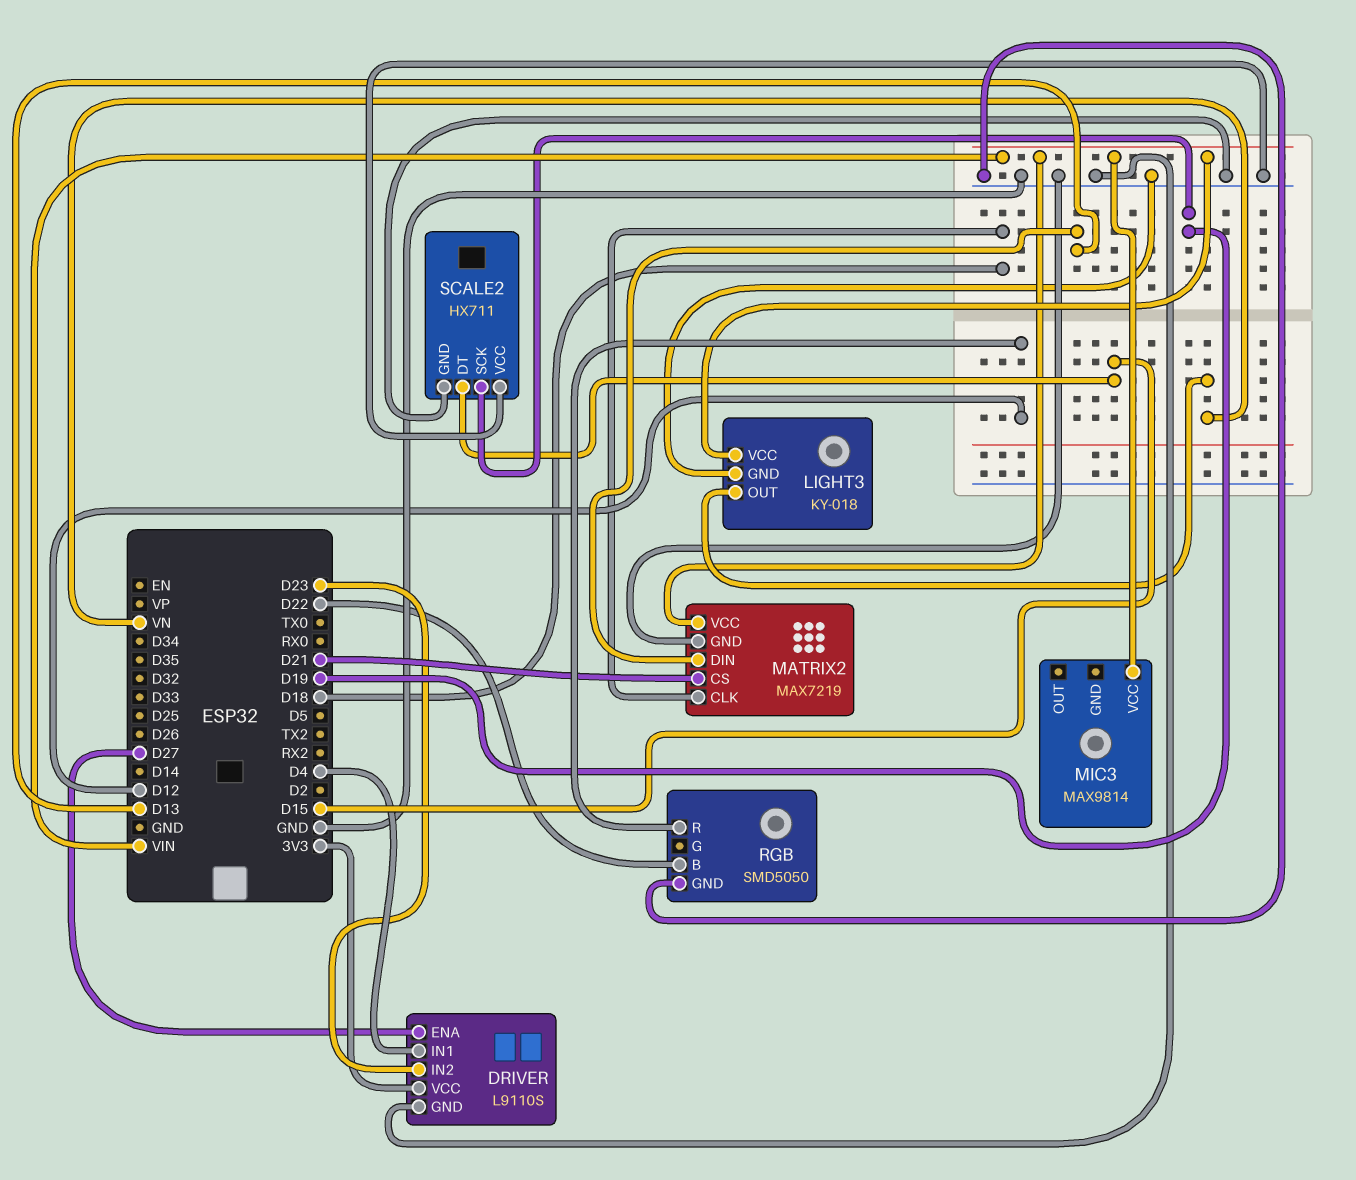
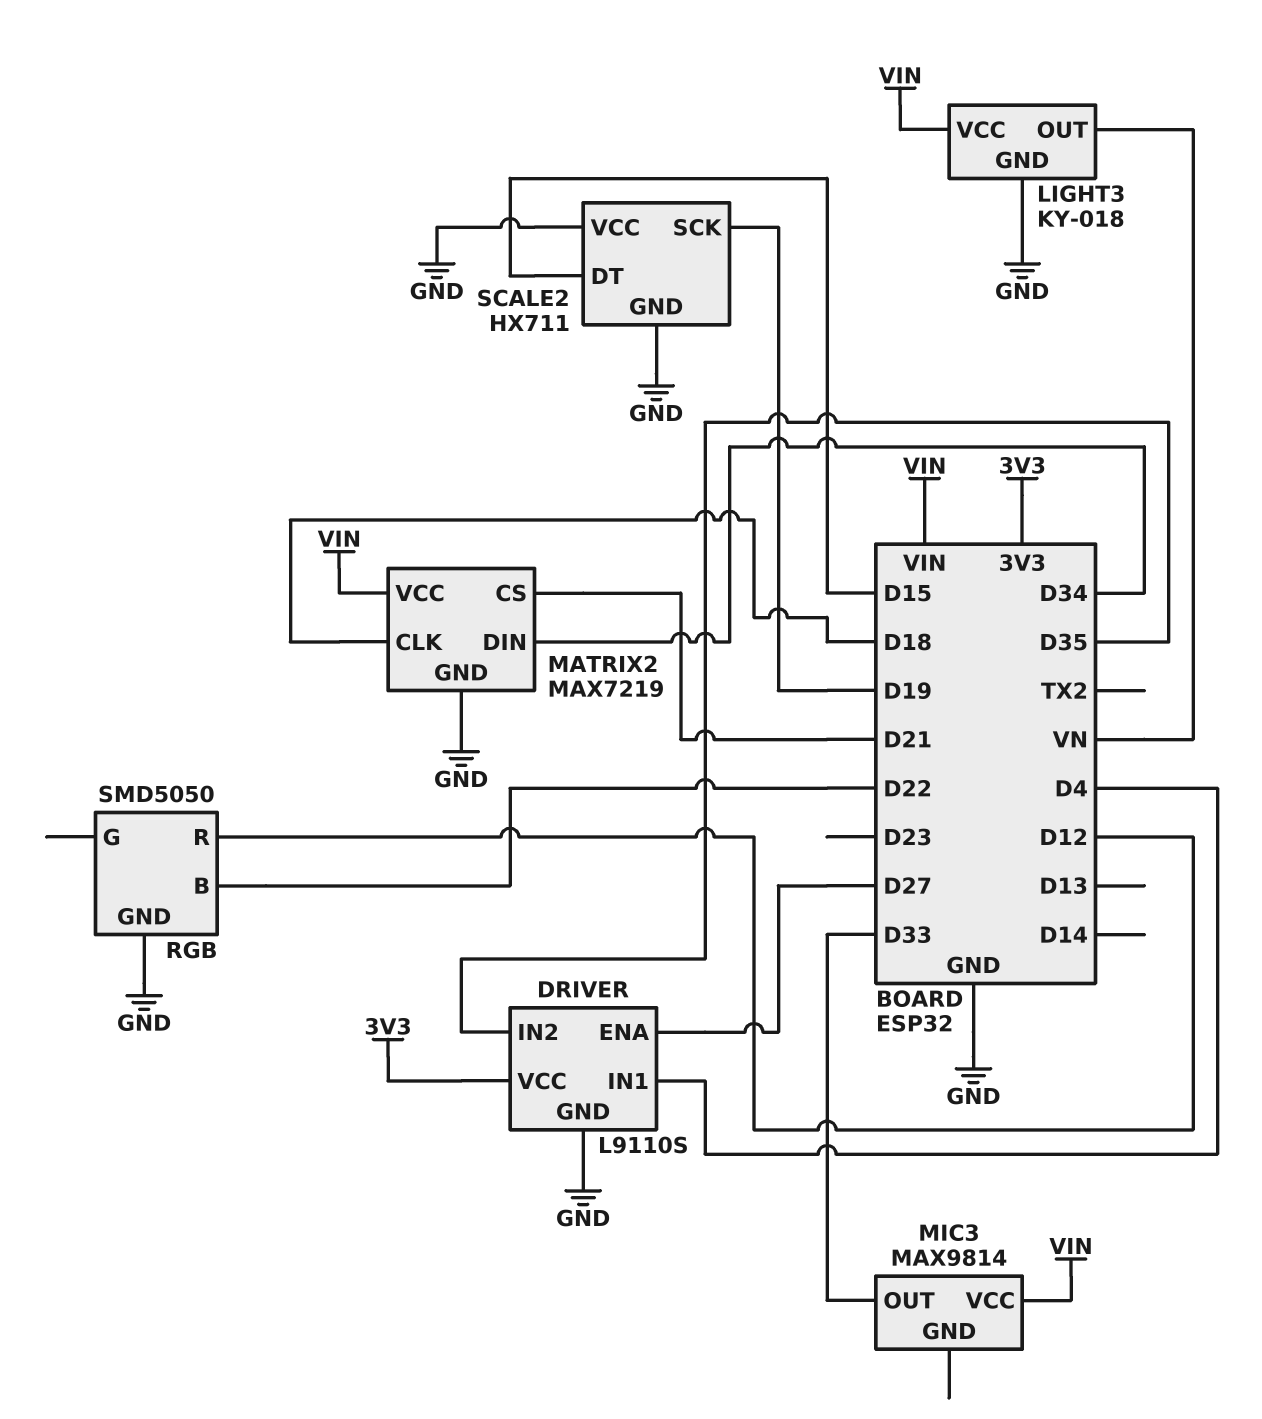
DRIVER pin IN2: D23 -> D35
MATRIX2 pin DIN: D13 -> D34
MIC3 pin OUT: none -> D33

